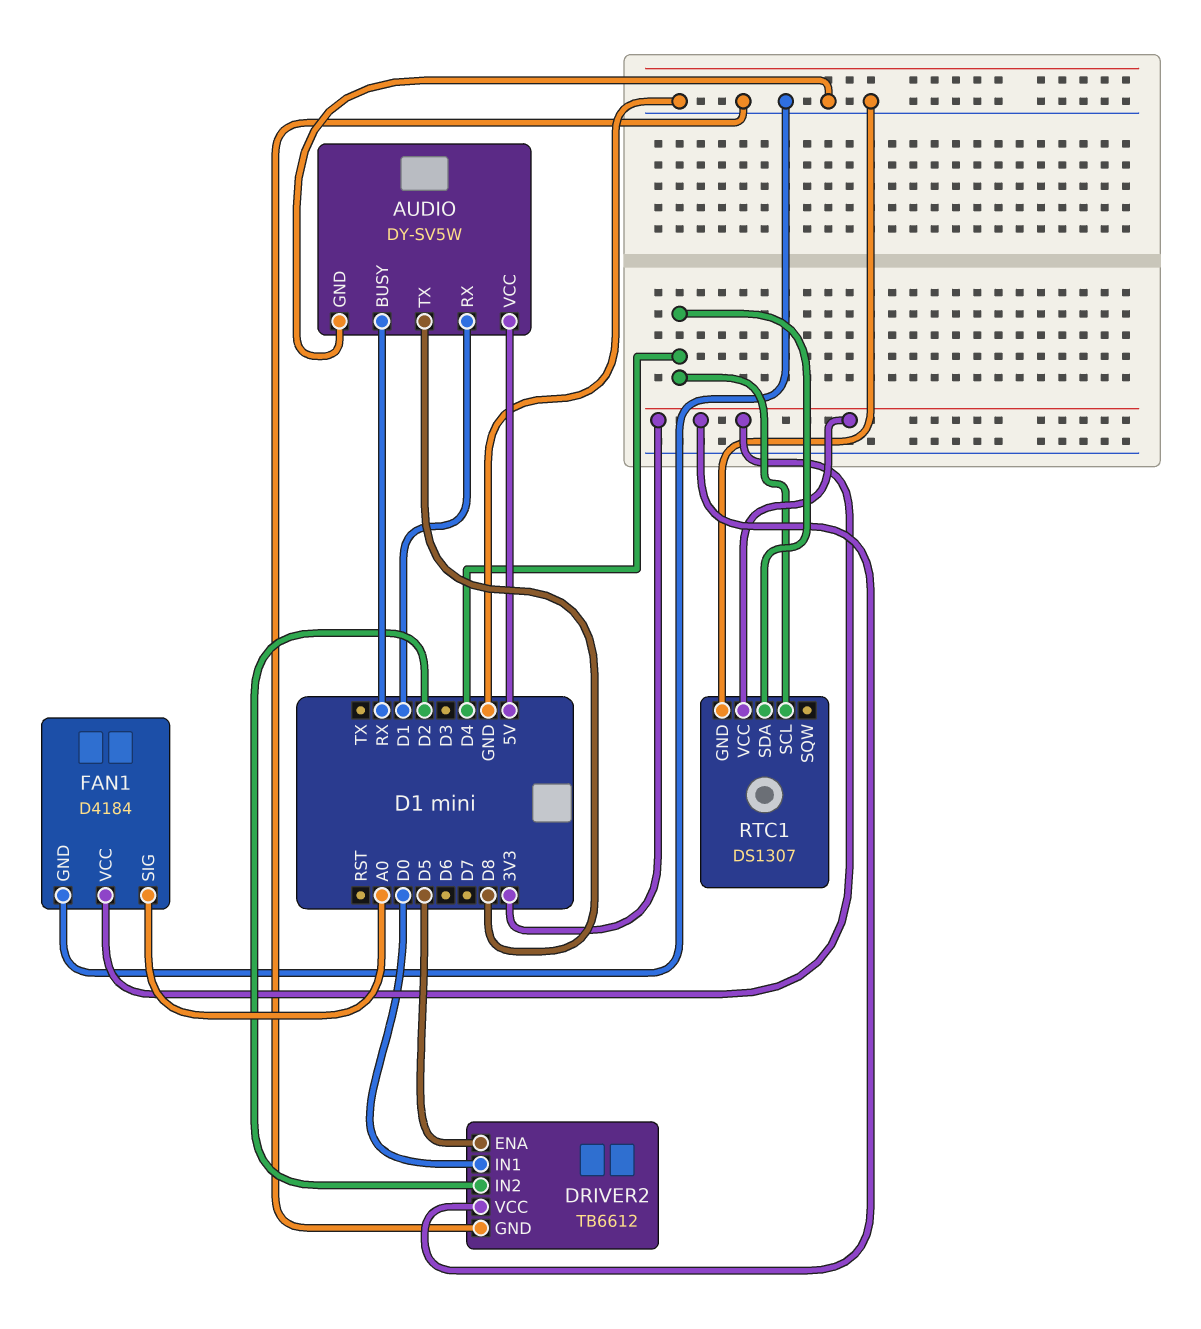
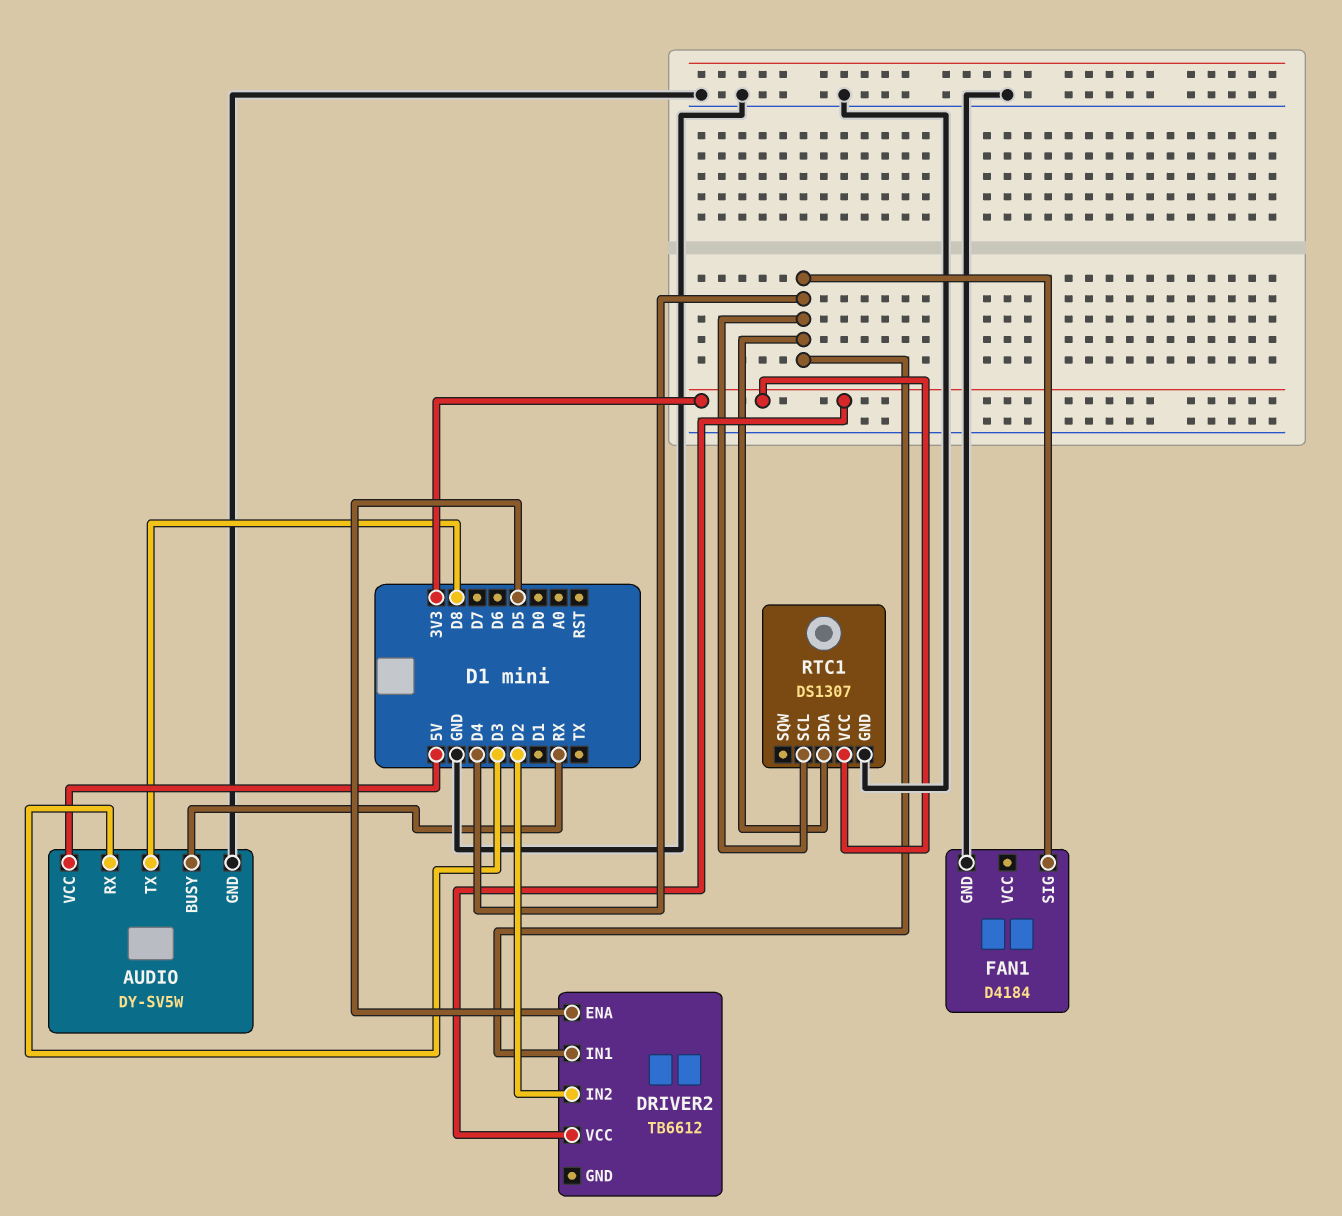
AUDIO pin RX: D1 -> D3
DRIVER2 pin GND: GND -> none
DRIVER2 pin IN1: D0 -> D4
FAN1 pin SIG: A0 -> D4
FAN1 pin VCC: 3V3 -> none

